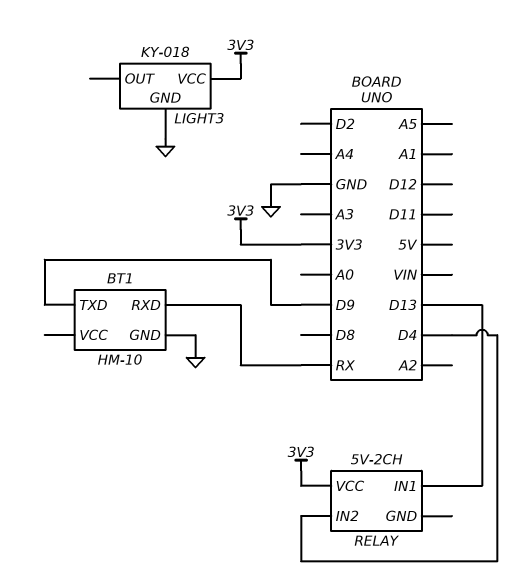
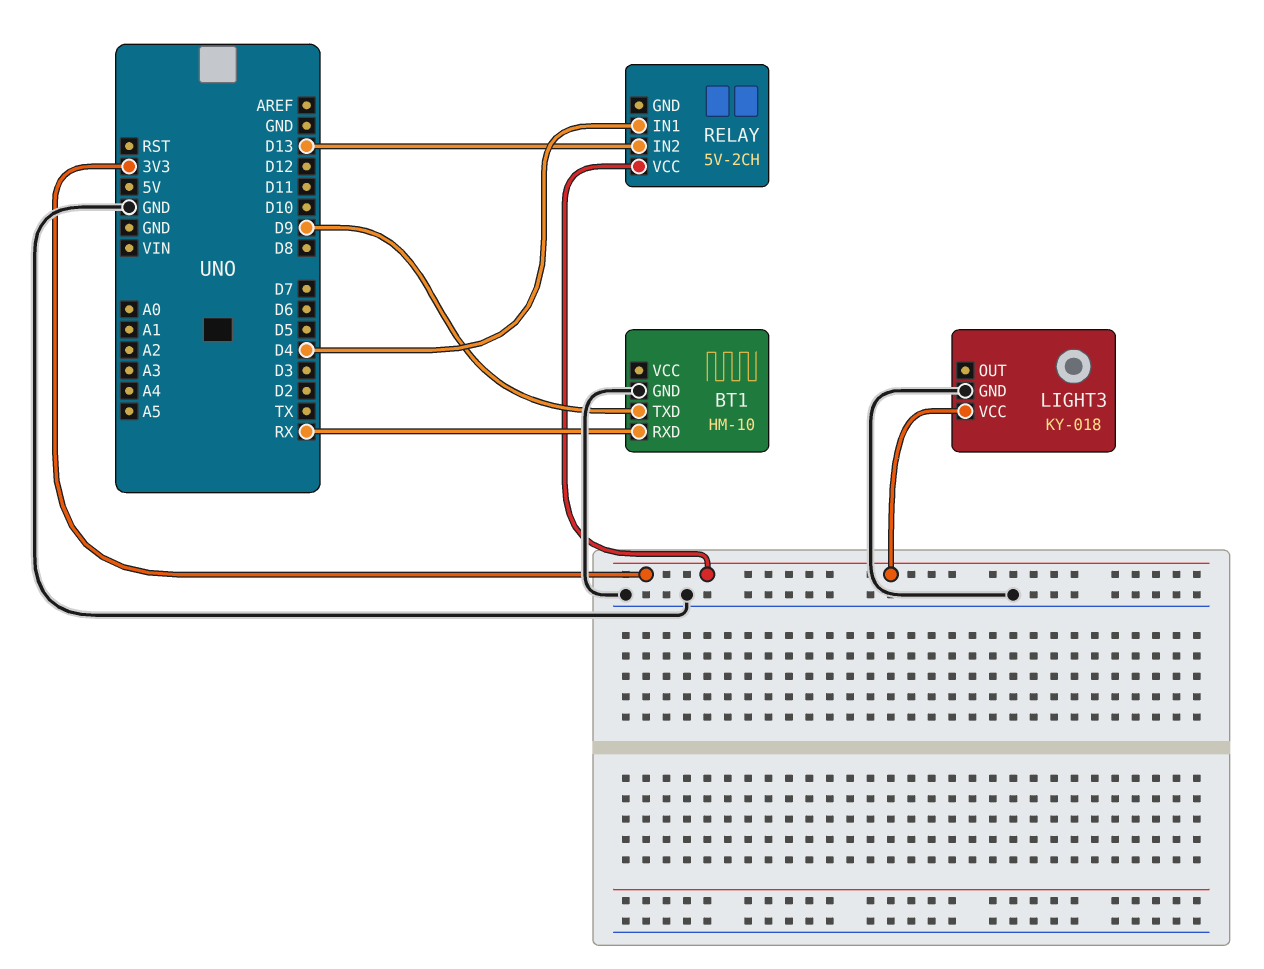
RELAY pin IN1: D13 -> D4
RELAY pin IN2: D4 -> D13

